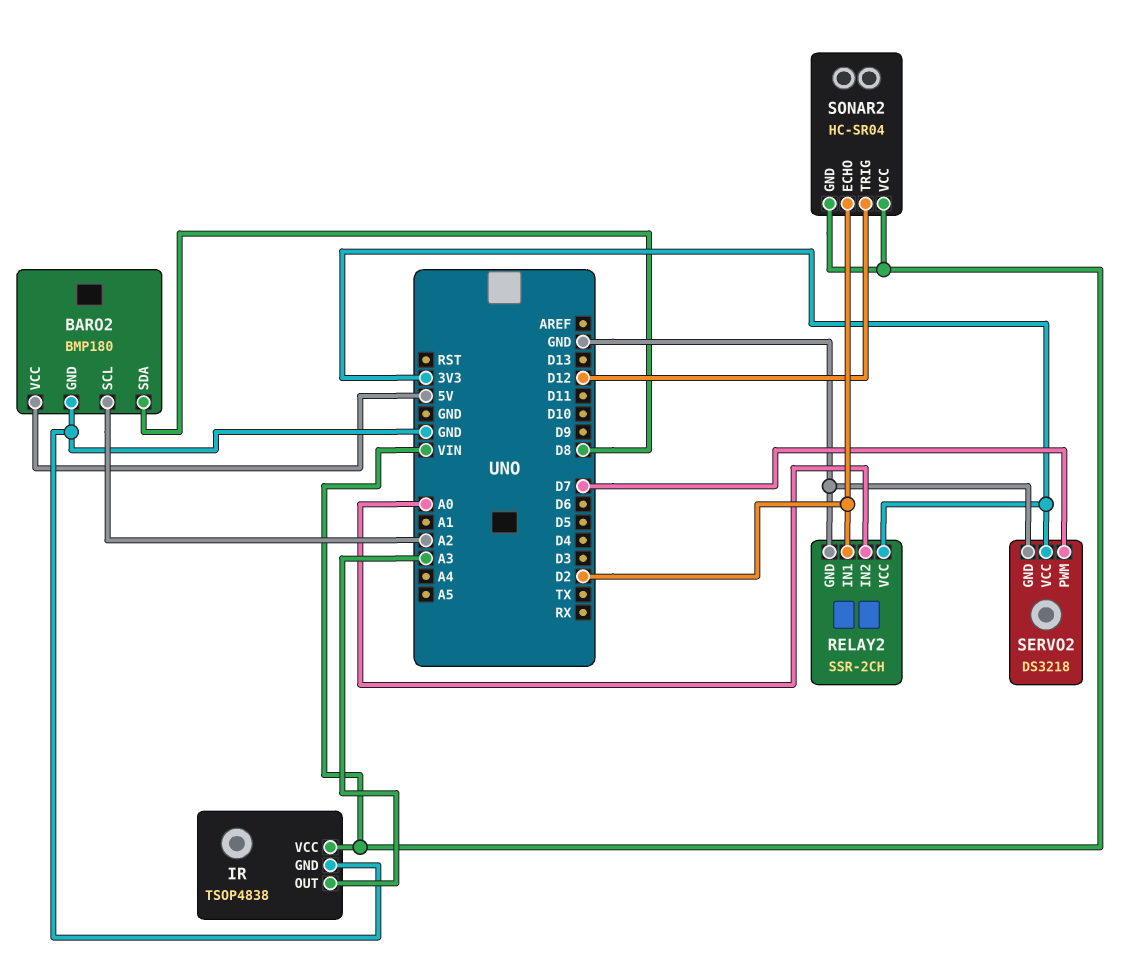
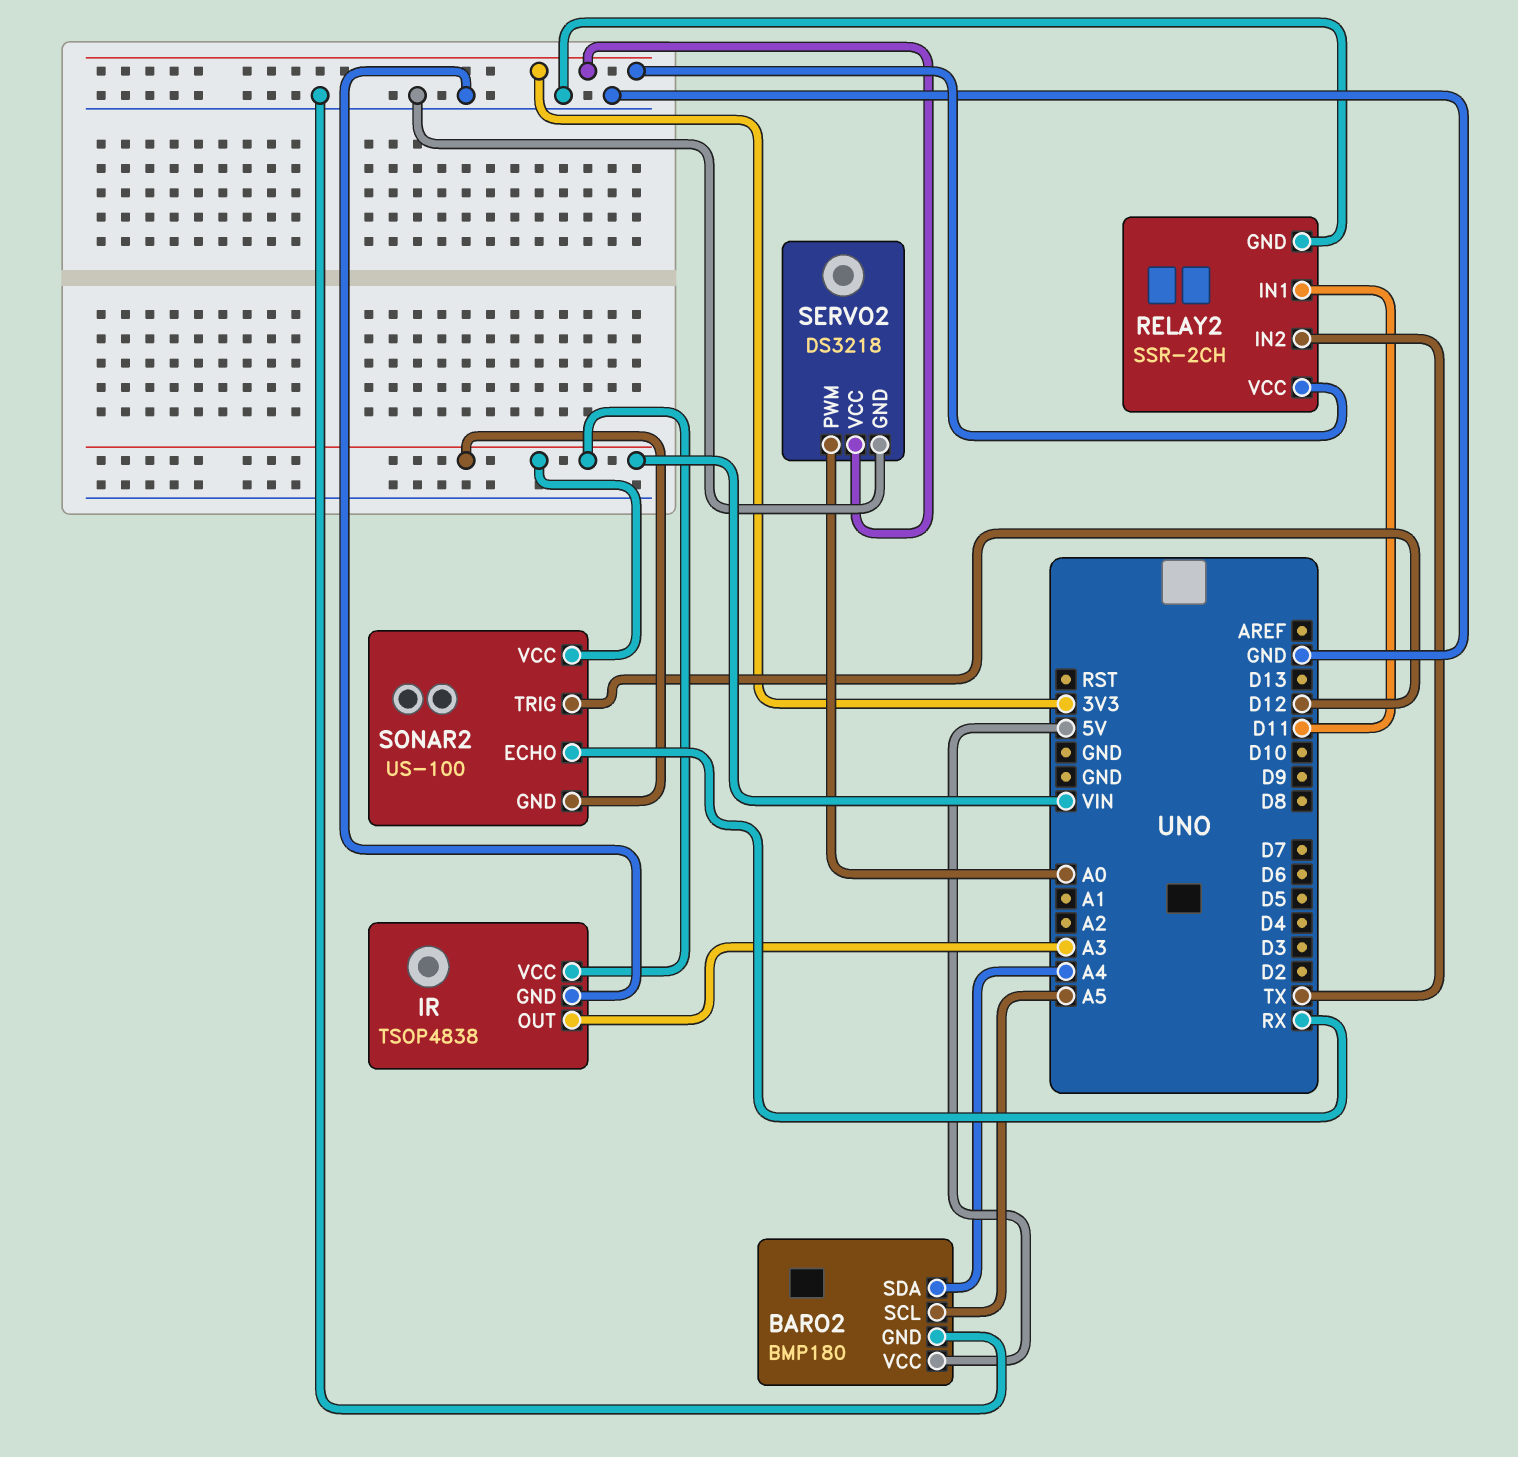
BARO2 pin SCL: A2 -> A5
BARO2 pin SDA: D8 -> A4
RELAY2 pin IN1: D2 -> D11
RELAY2 pin IN2: A0 -> TX
SERVO2 pin PWM: D7 -> A0
SONAR2: HC-SR04 -> US-100
SONAR2 pin ECHO: D2 -> RX

